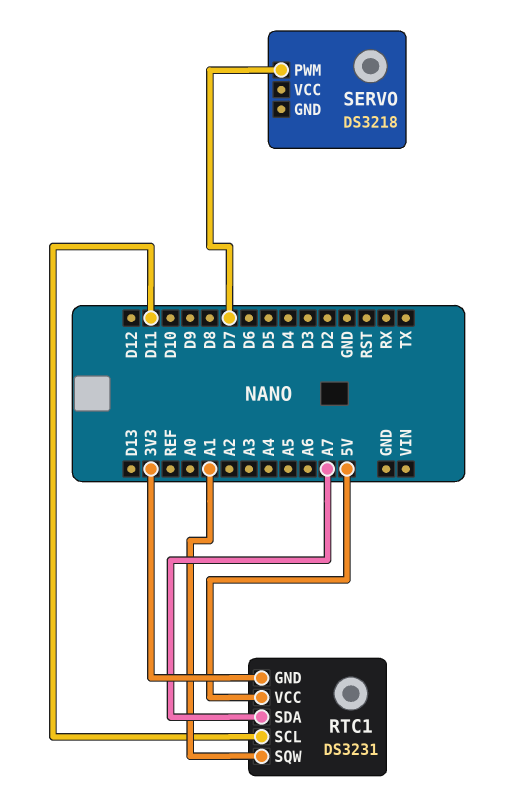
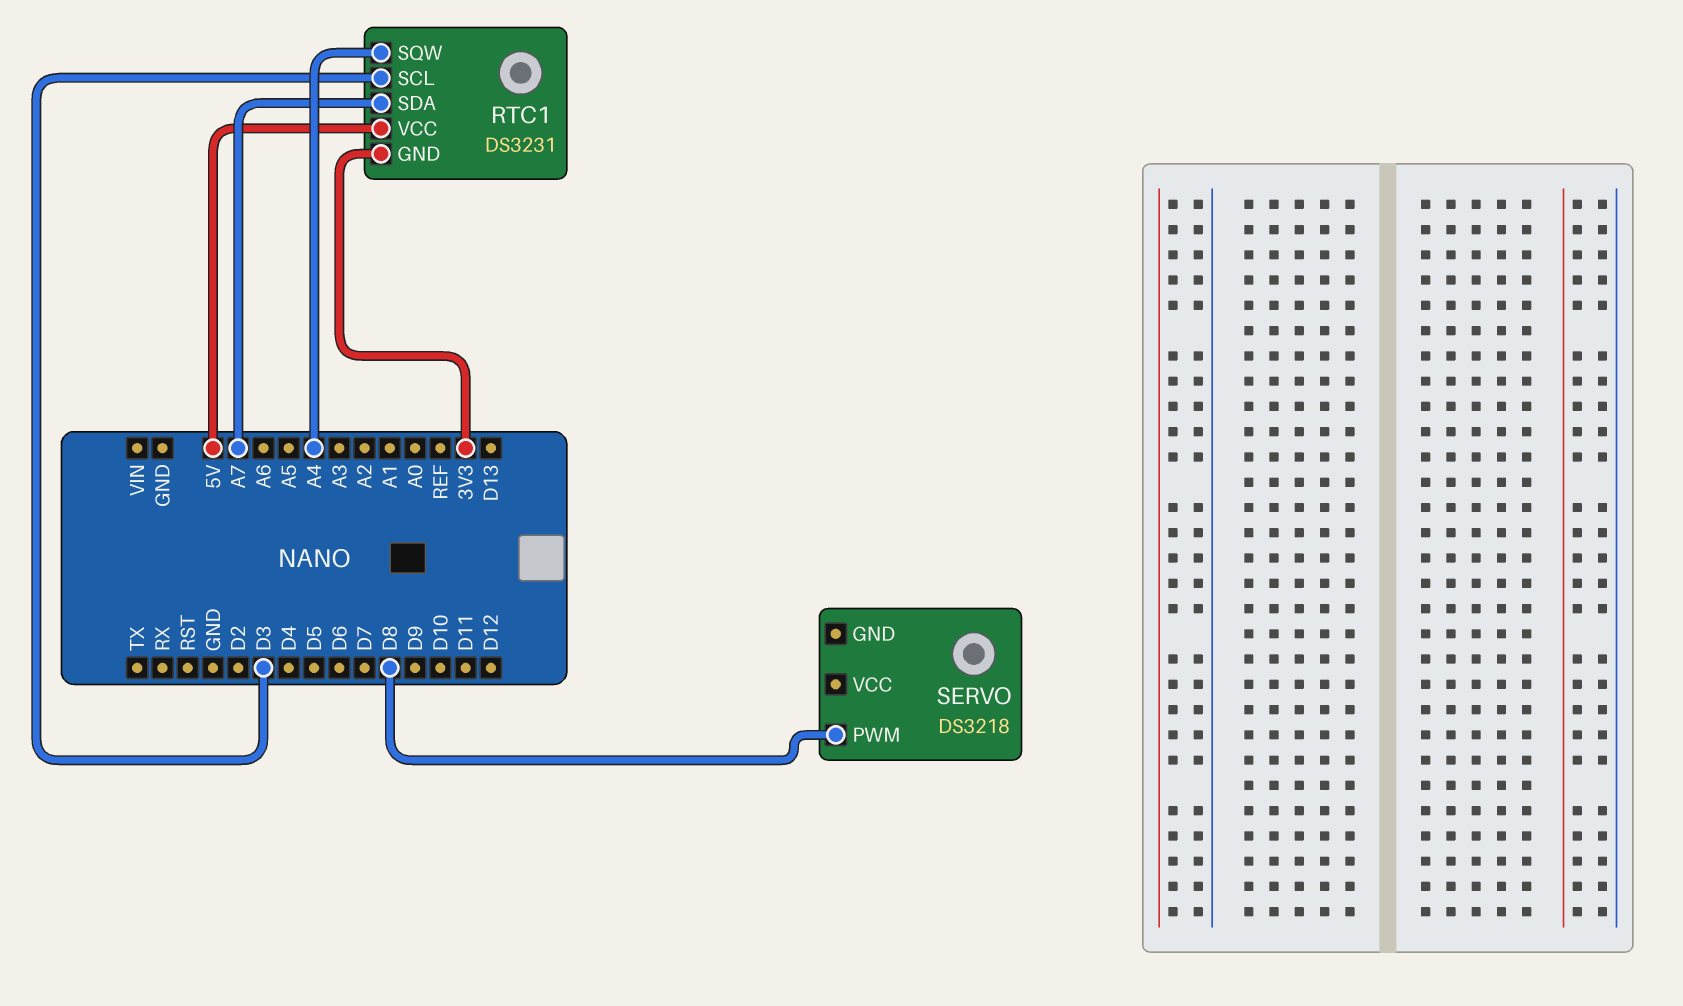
RTC1 pin SCL: D11 -> D3
RTC1 pin SQW: A1 -> A4
SERVO pin PWM: D7 -> D8

